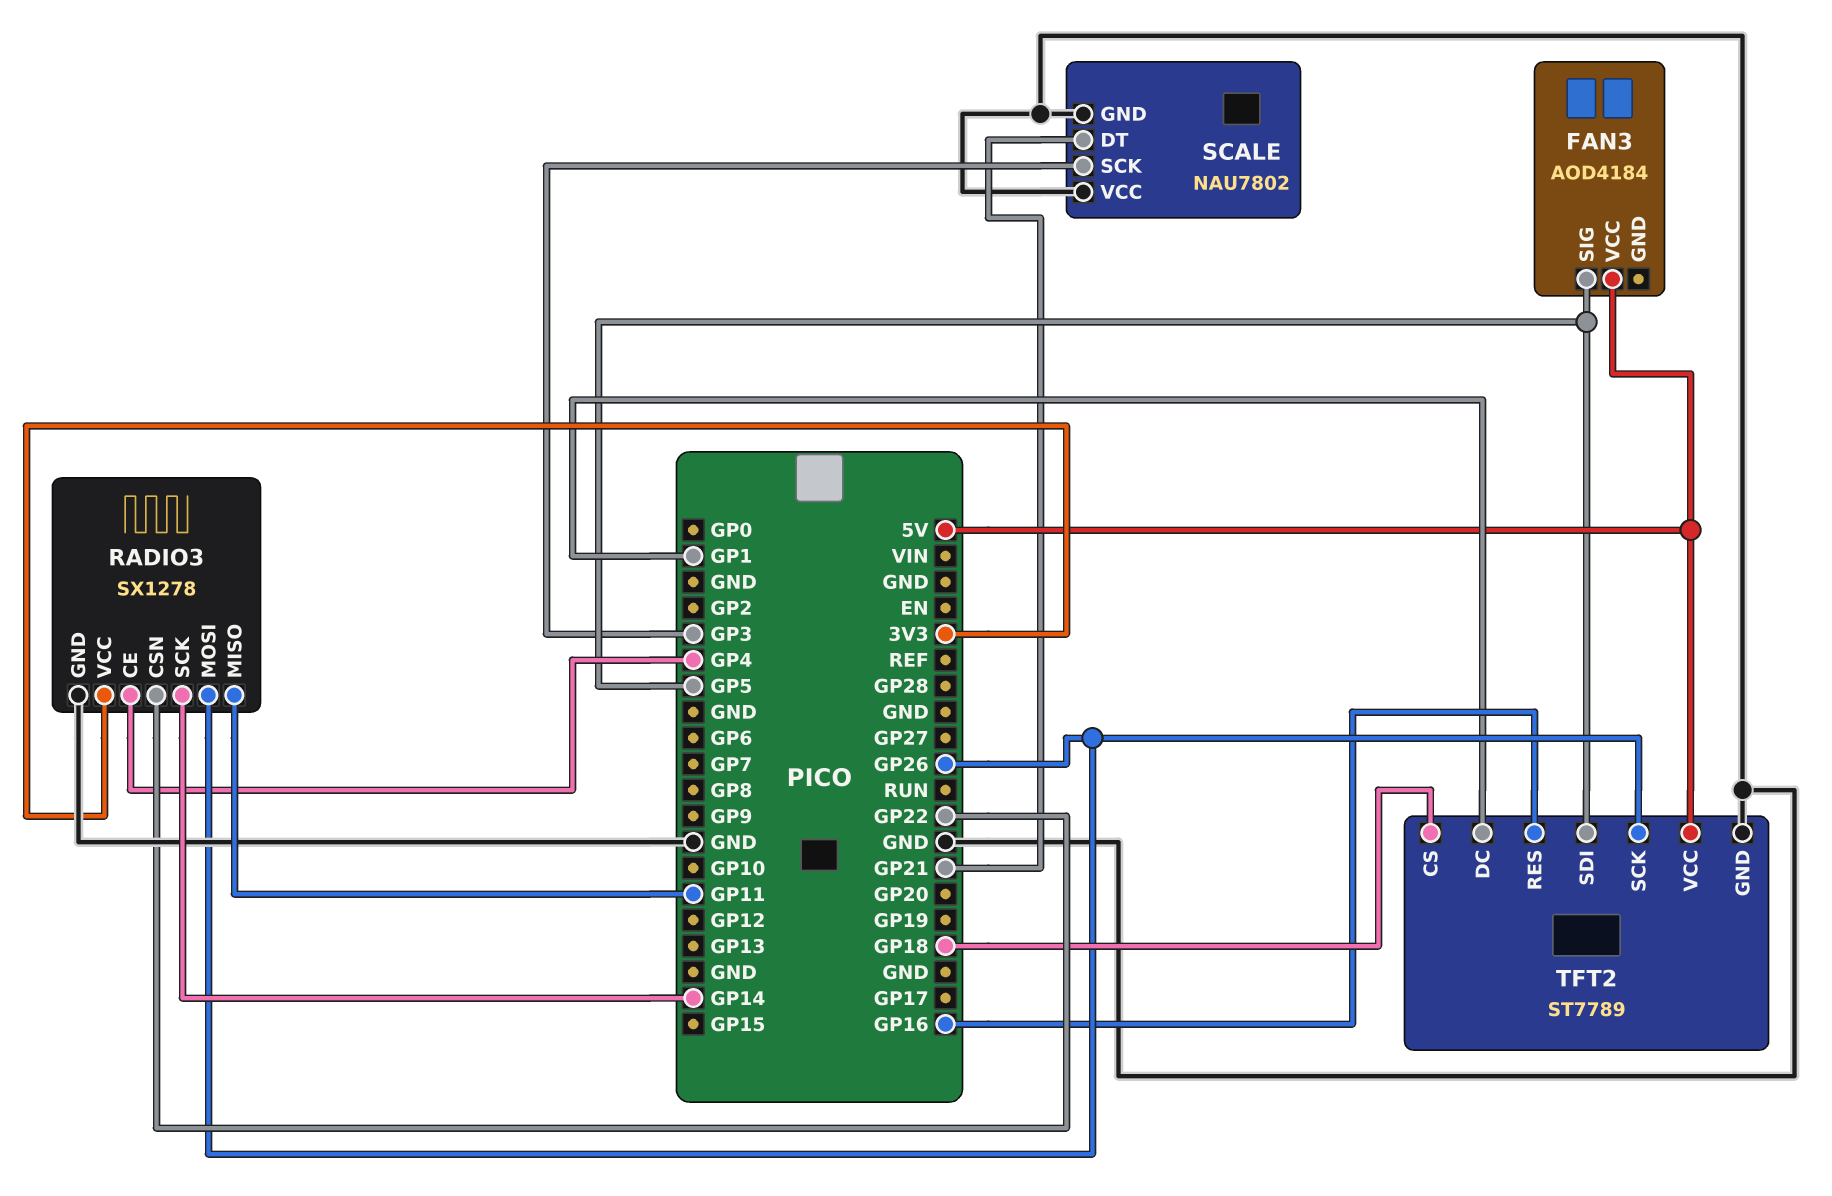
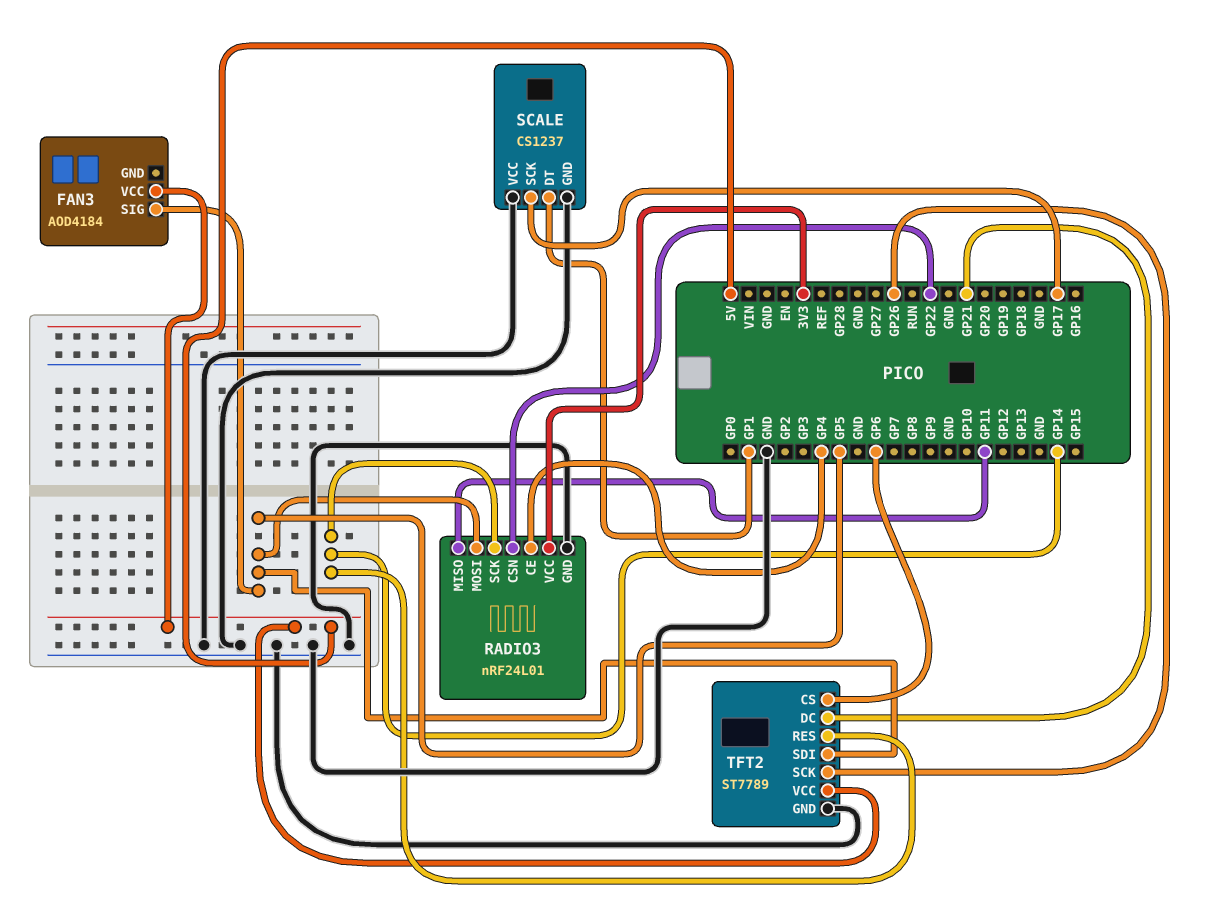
RADIO3: SX1278 -> nRF24L01
RADIO3 pin MOSI: GP26 -> GP5
SCALE: NAU7802 -> CS1237
SCALE pin DT: GP21 -> GP1
SCALE pin SCK: GP3 -> GP17
TFT2 pin CS: GP18 -> GP6
TFT2 pin DC: GP1 -> GP21
TFT2 pin RES: GP16 -> GP14

